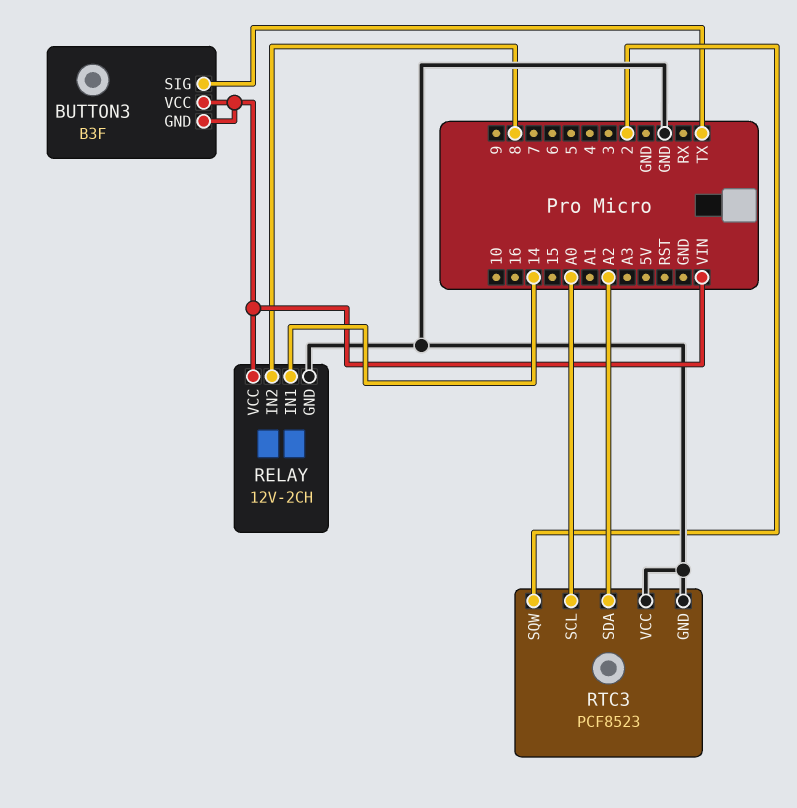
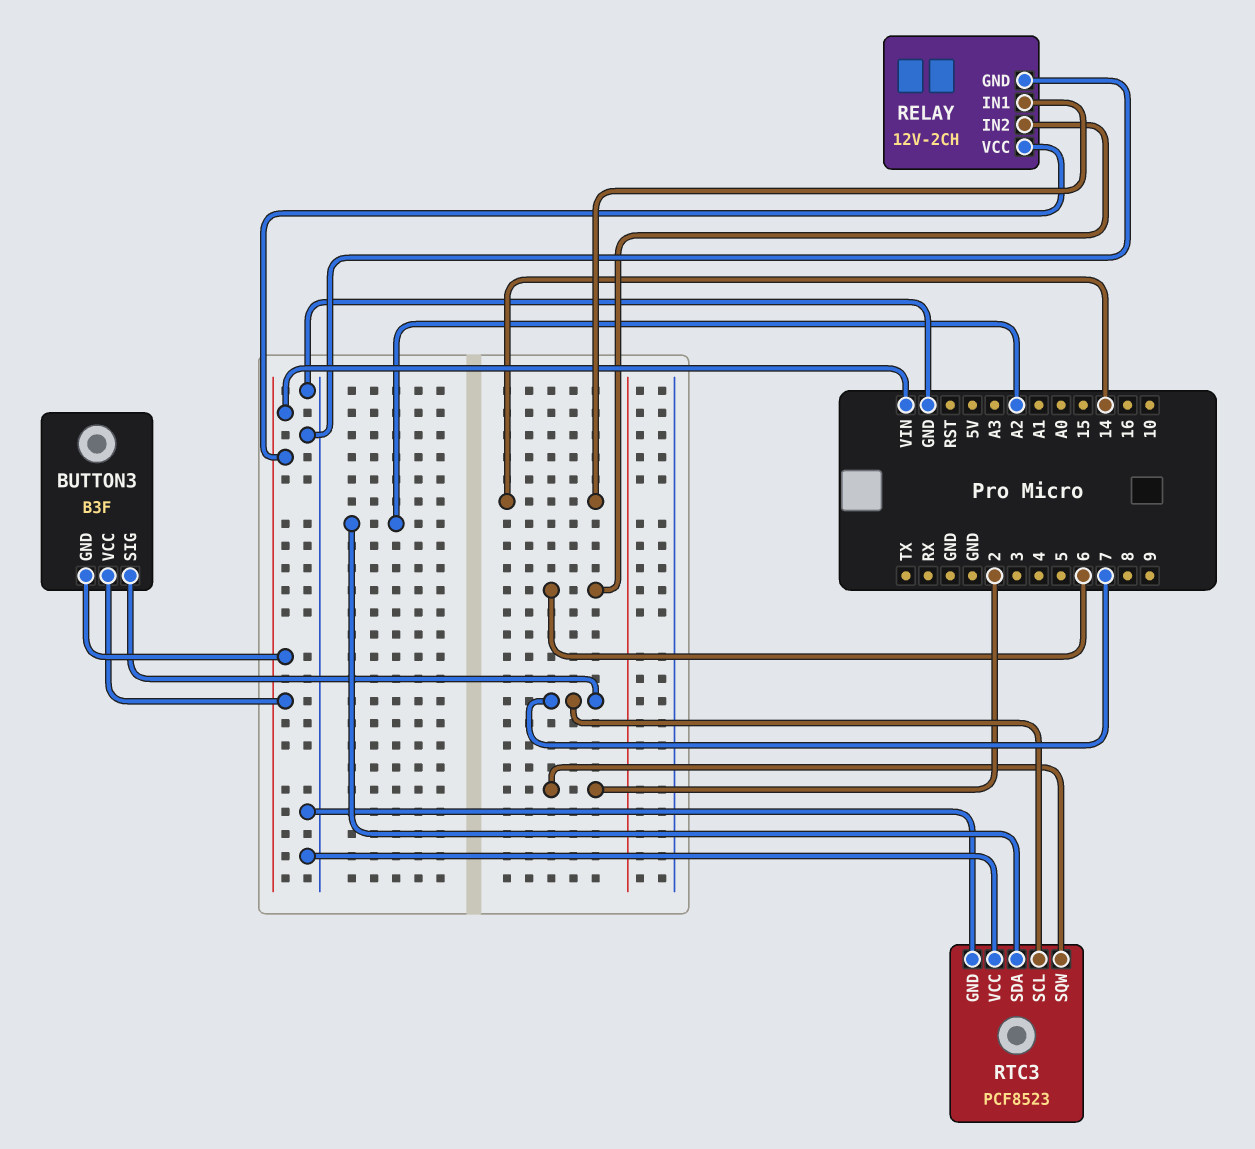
BUTTON3 pin SIG: TX -> 7
RELAY pin IN2: 8 -> 6
RTC3 pin SCL: A0 -> 7

